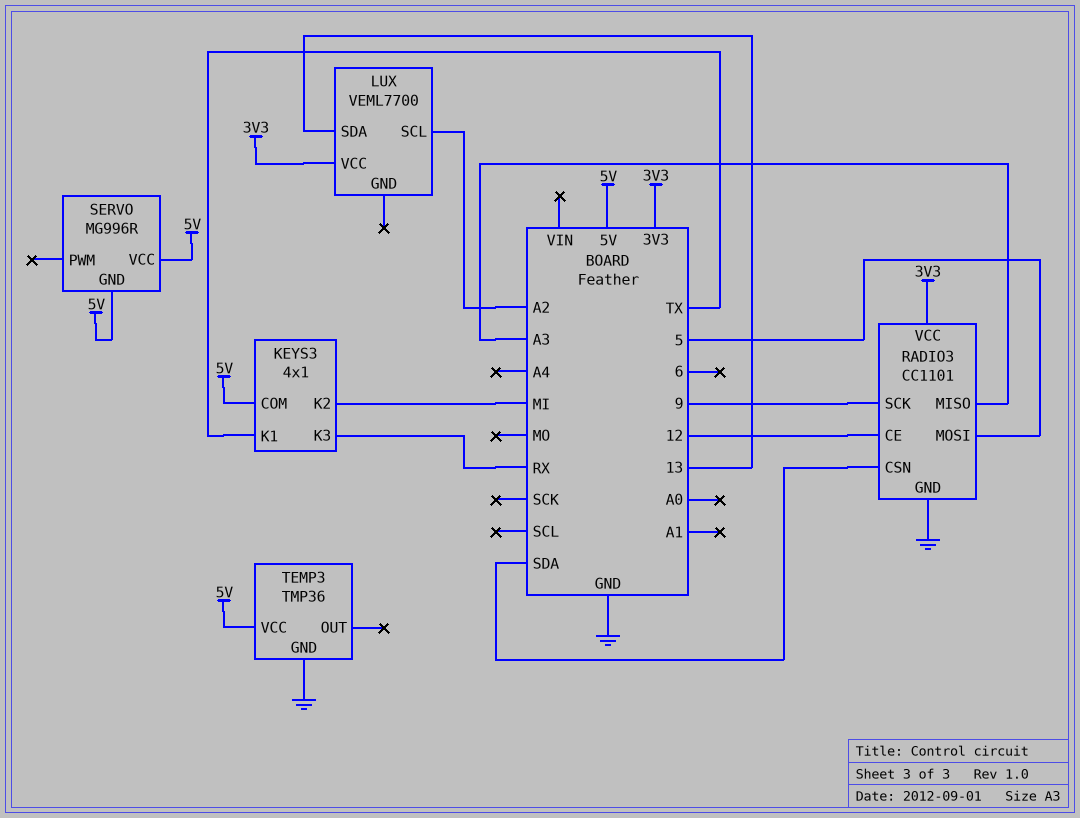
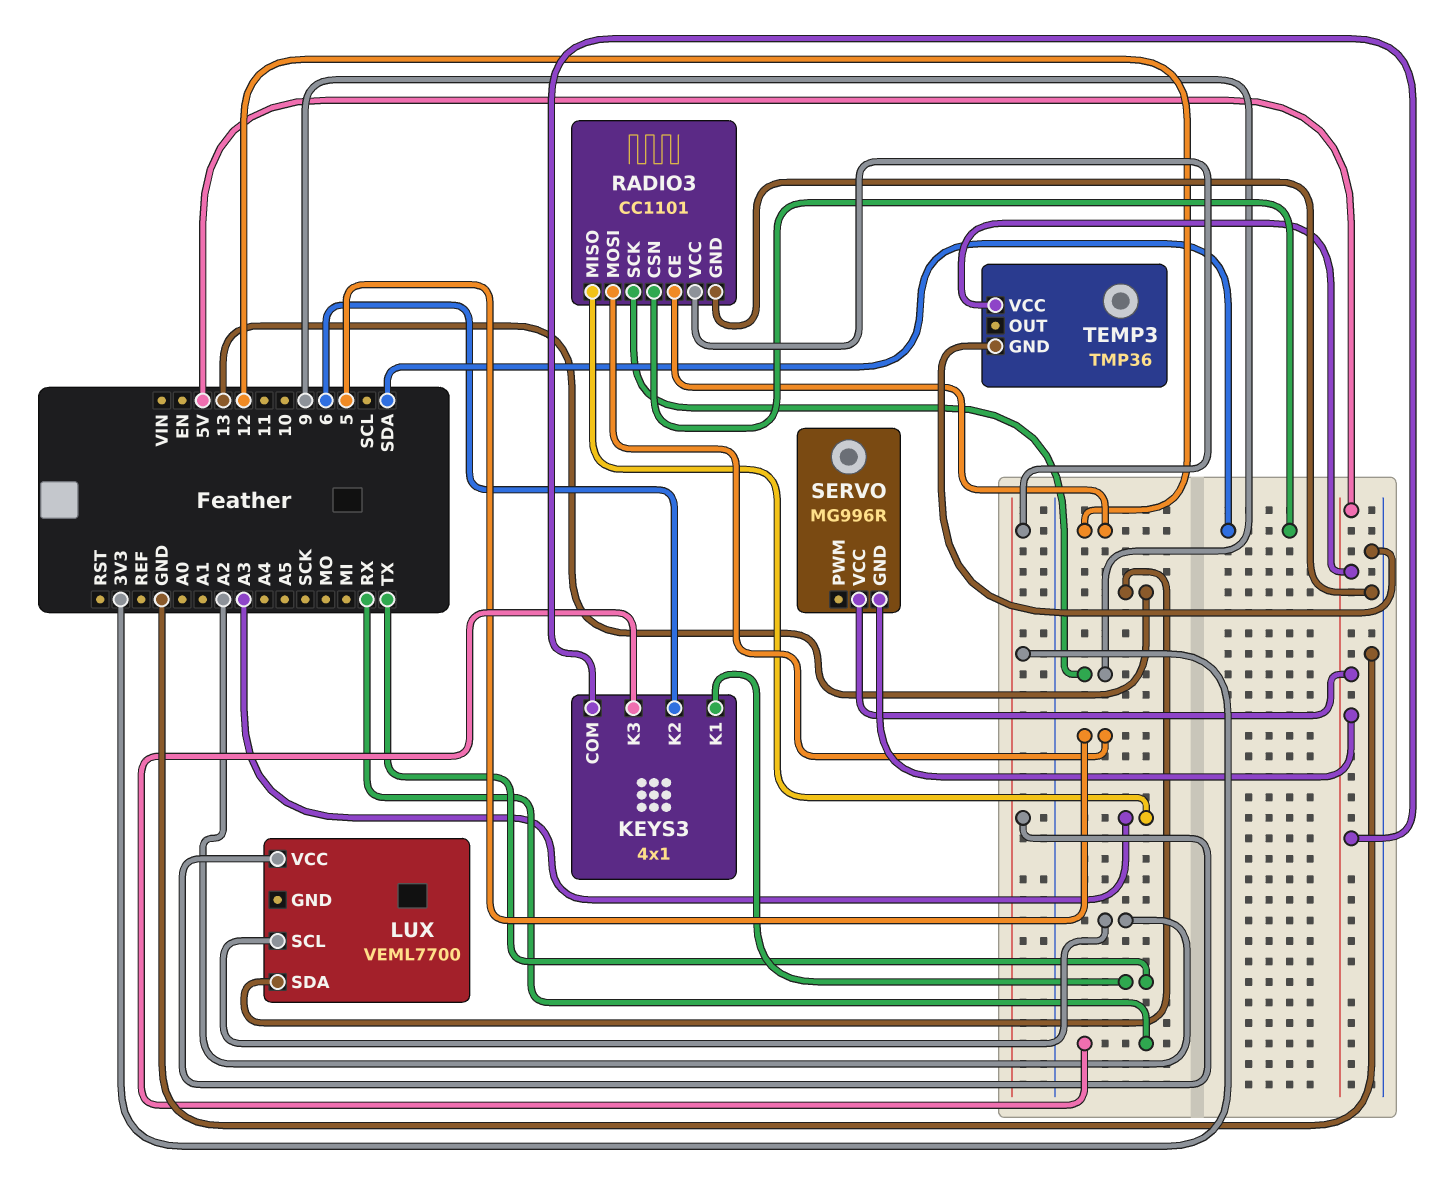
KEYS3 pin K2: MI -> 6

